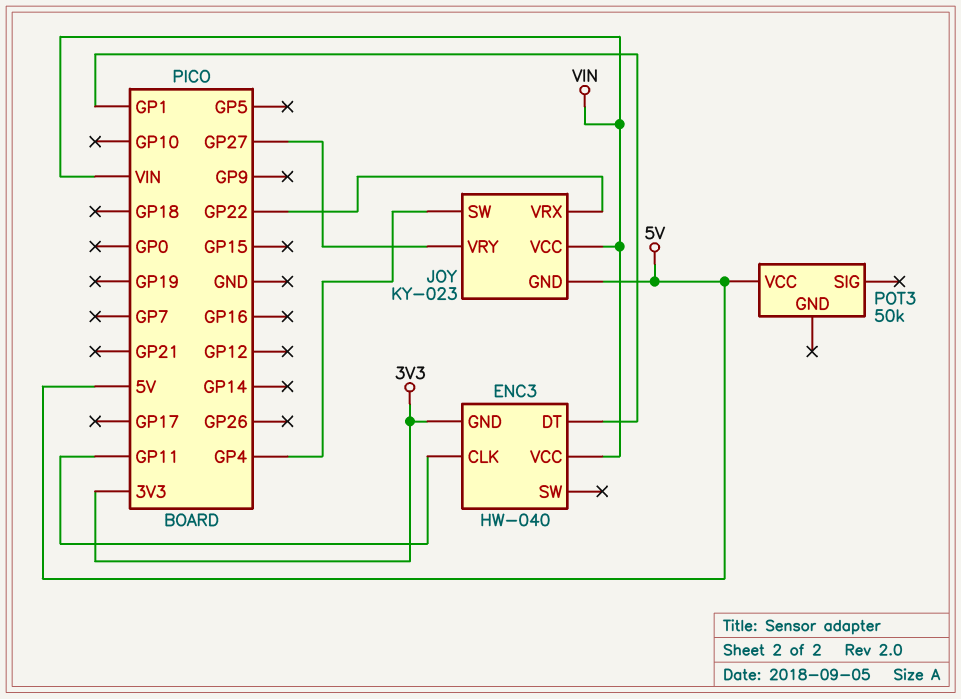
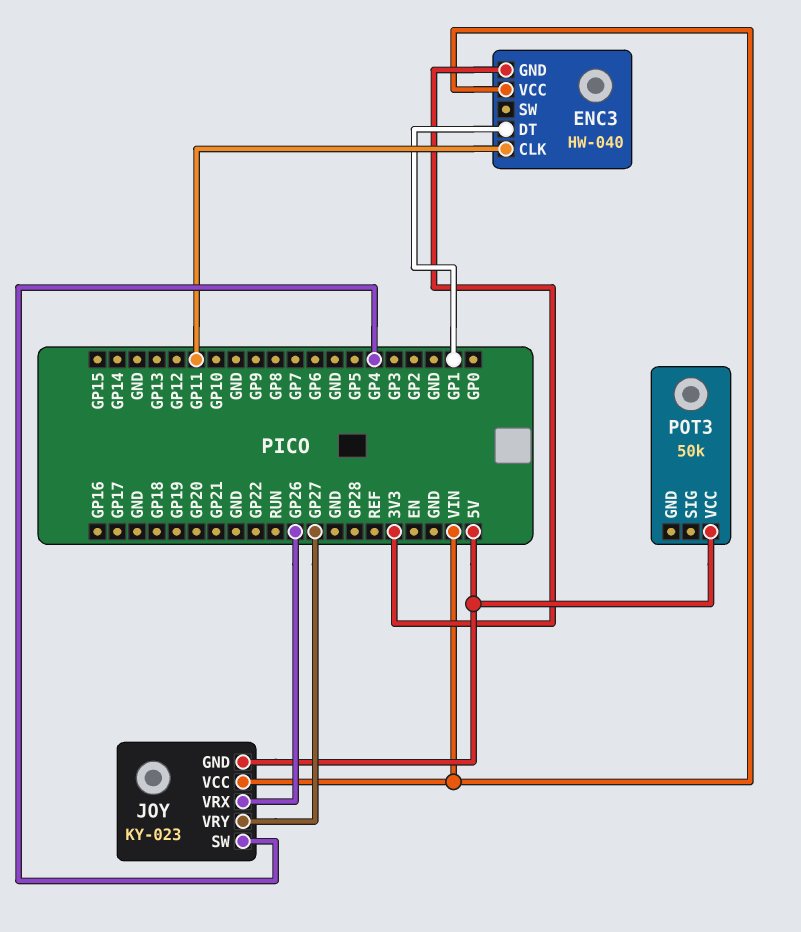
JOY pin VRX: GP22 -> GP26

